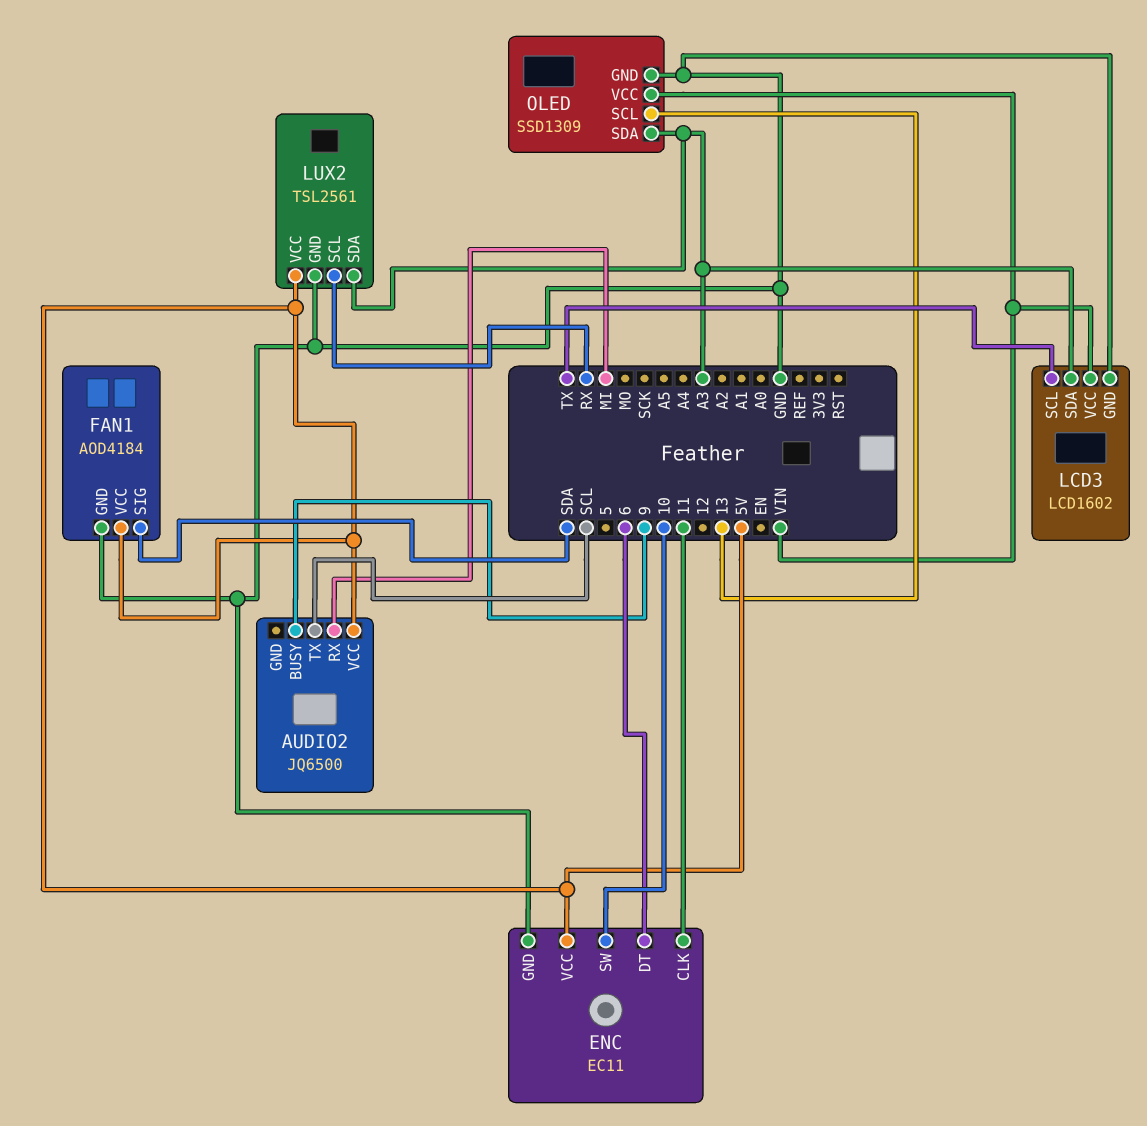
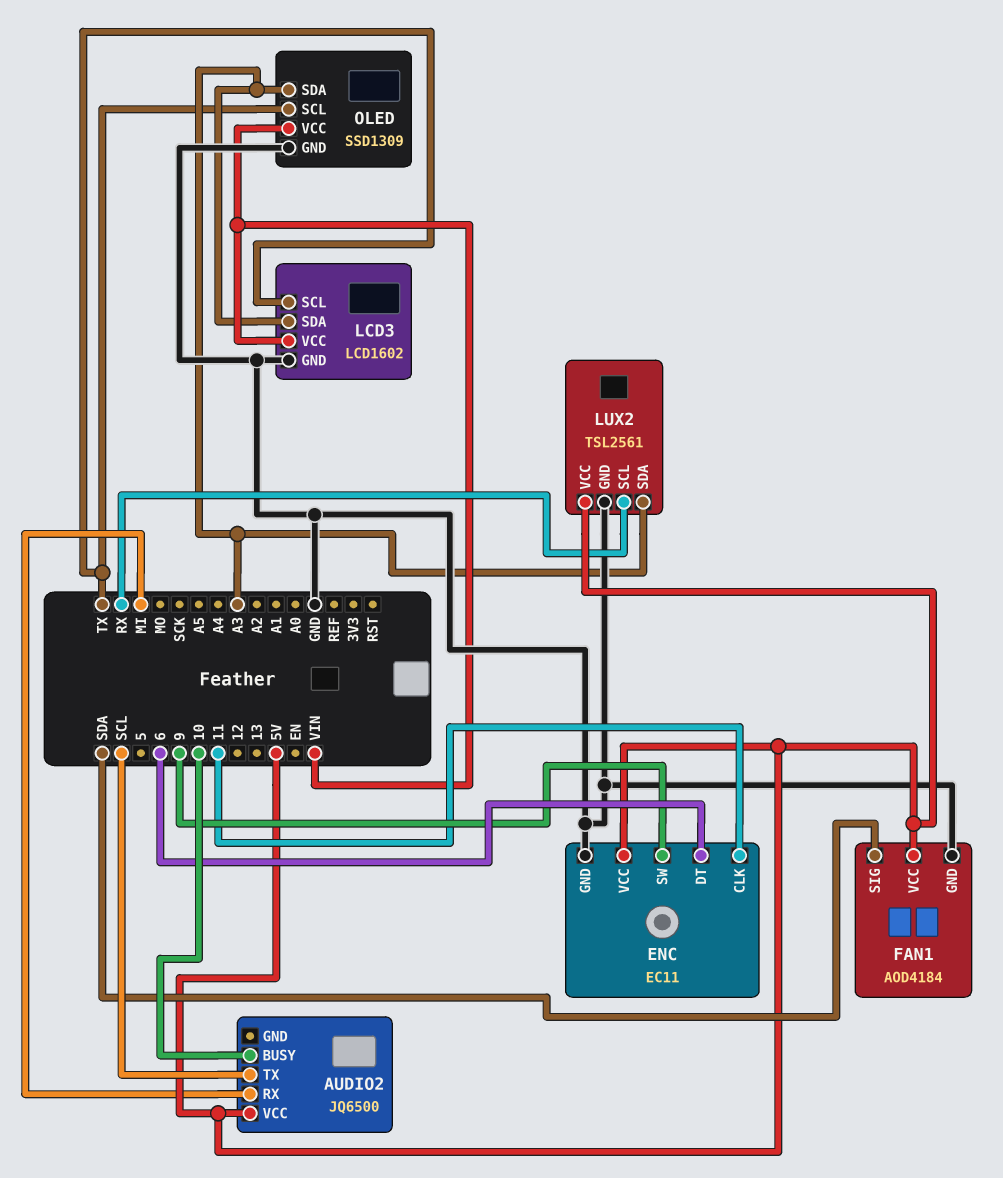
AUDIO2 pin BUSY: 9 -> 10
ENC pin SW: 10 -> 9
OLED pin SCL: 13 -> TX

